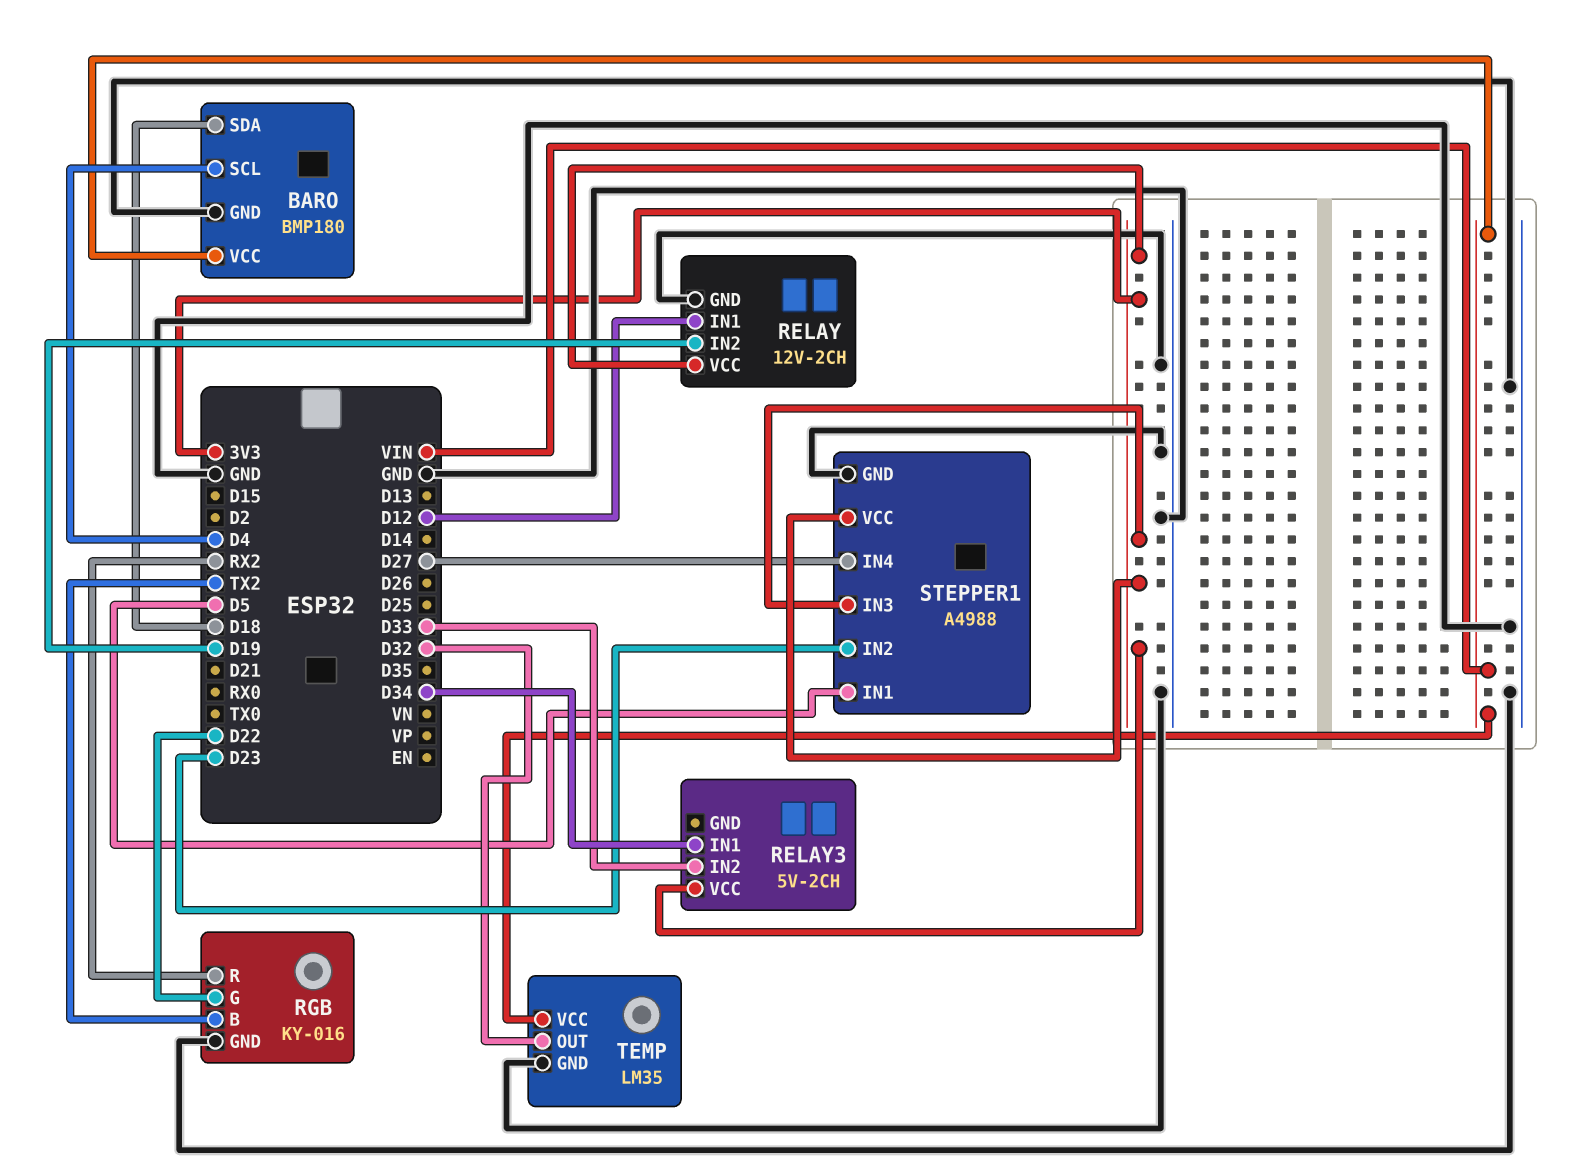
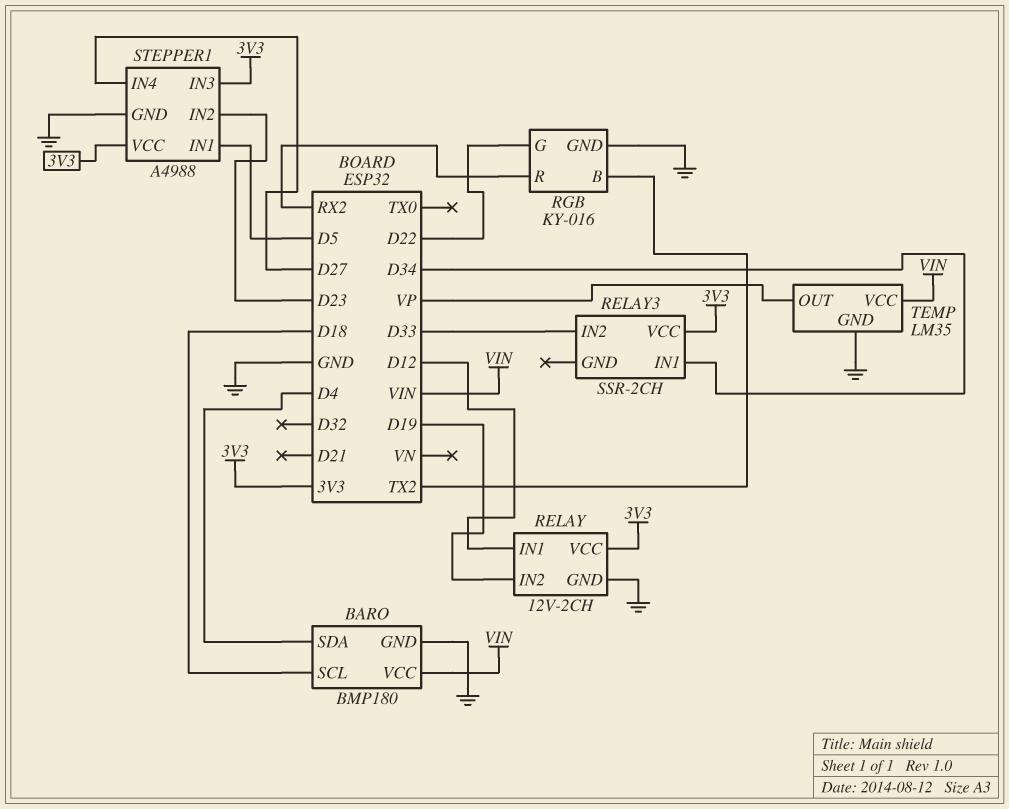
BARO pin SCL: D4 -> D18
BARO pin SDA: D18 -> D4
RELAY3: 5V-2CH -> SSR-2CH
TEMP pin OUT: D32 -> VP

